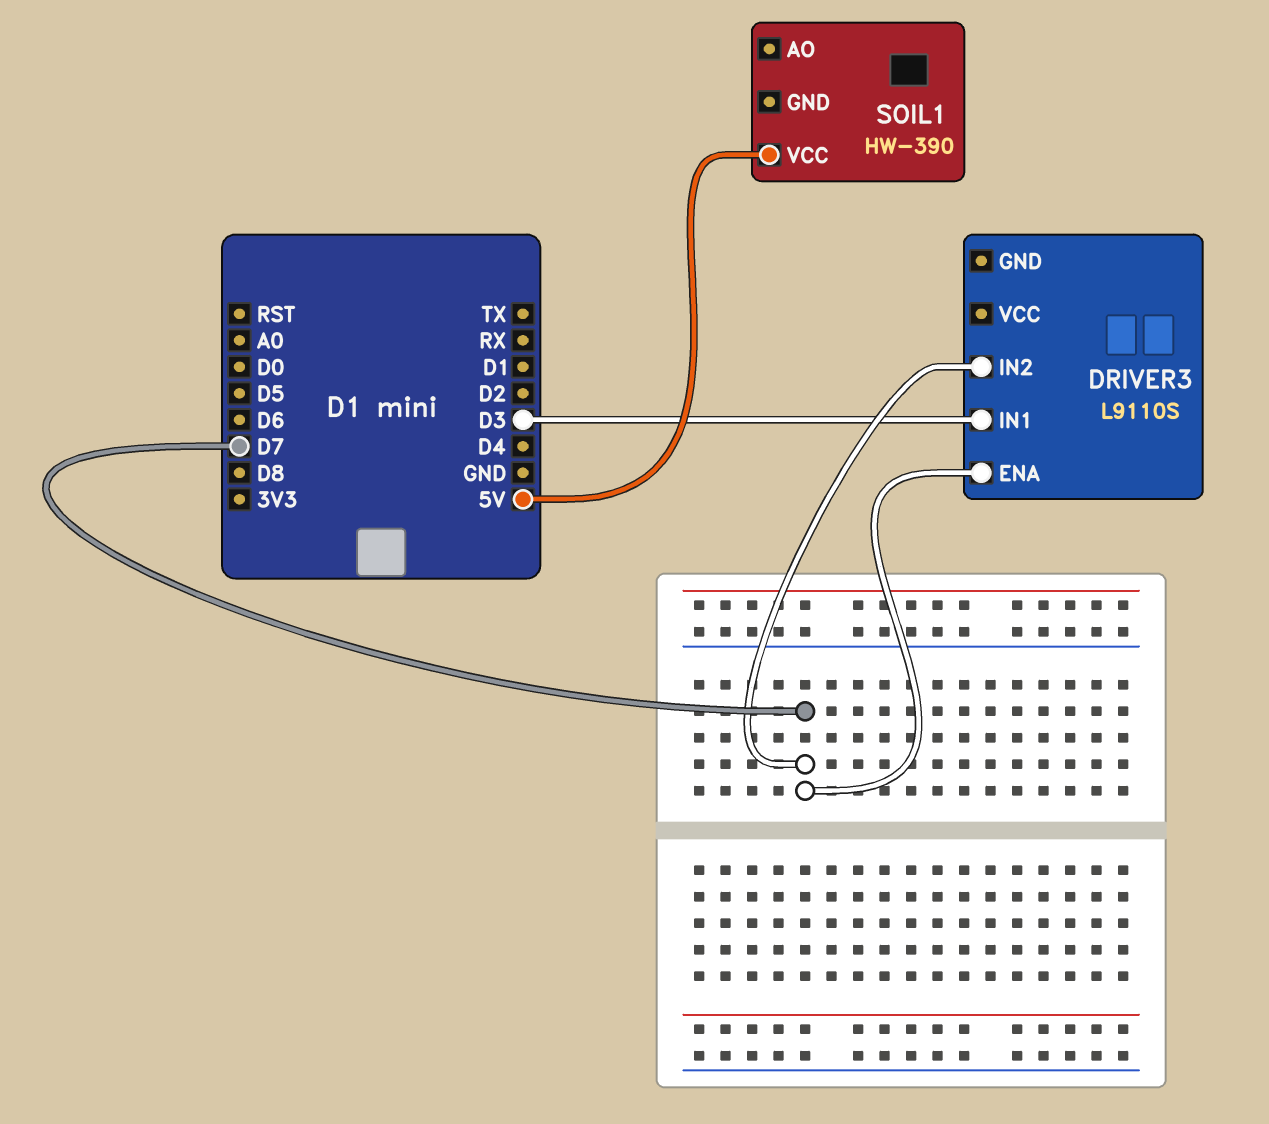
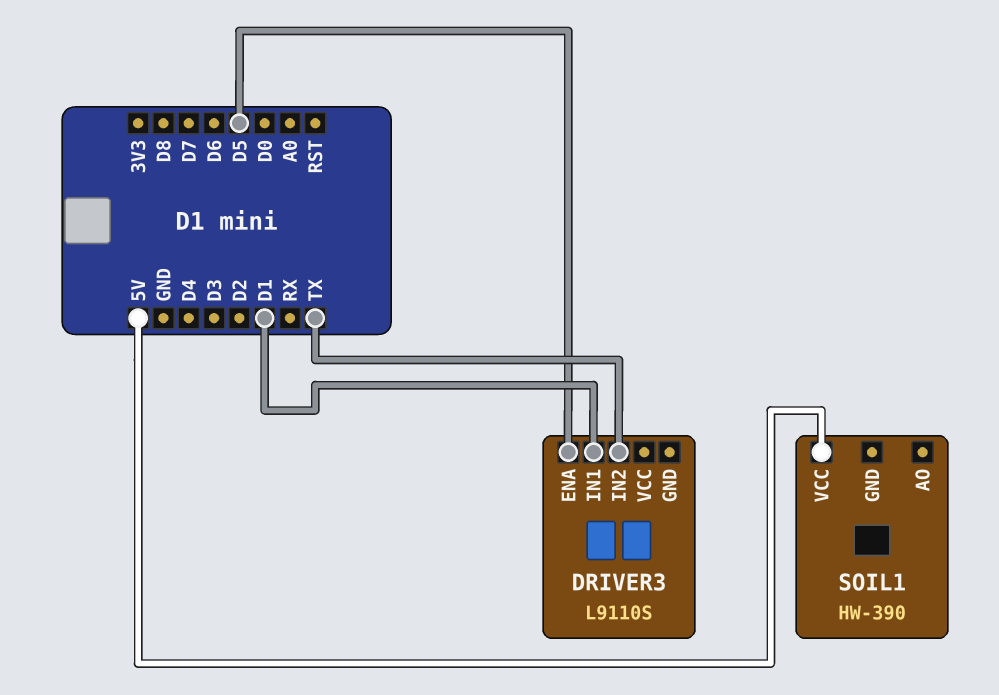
DRIVER3 pin ENA: D7 -> D5
DRIVER3 pin IN1: D3 -> D1
DRIVER3 pin IN2: D7 -> TX

